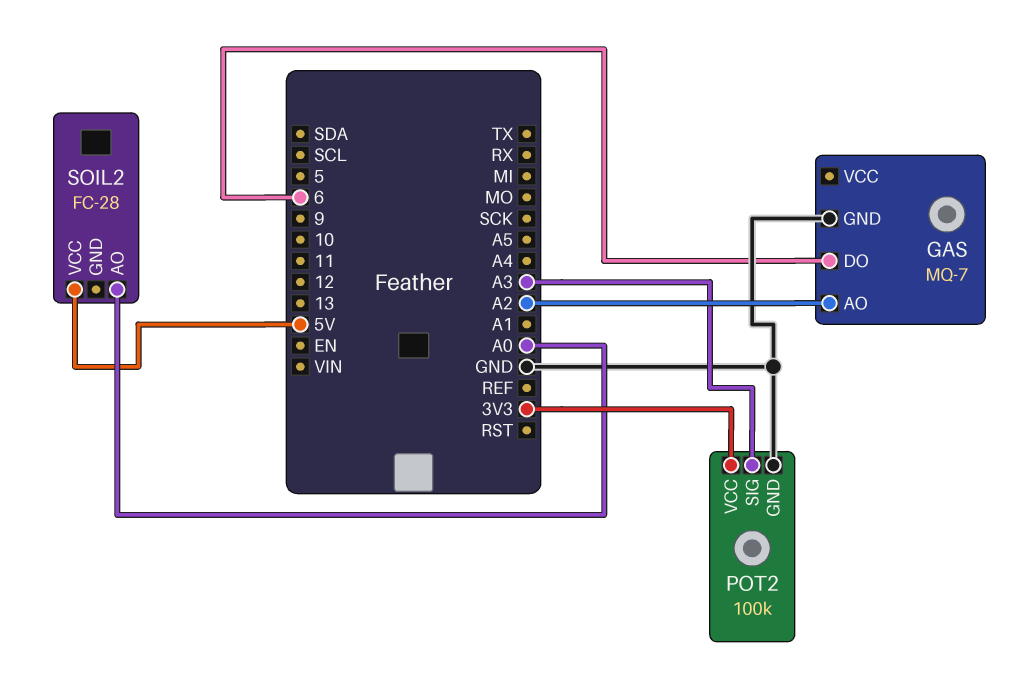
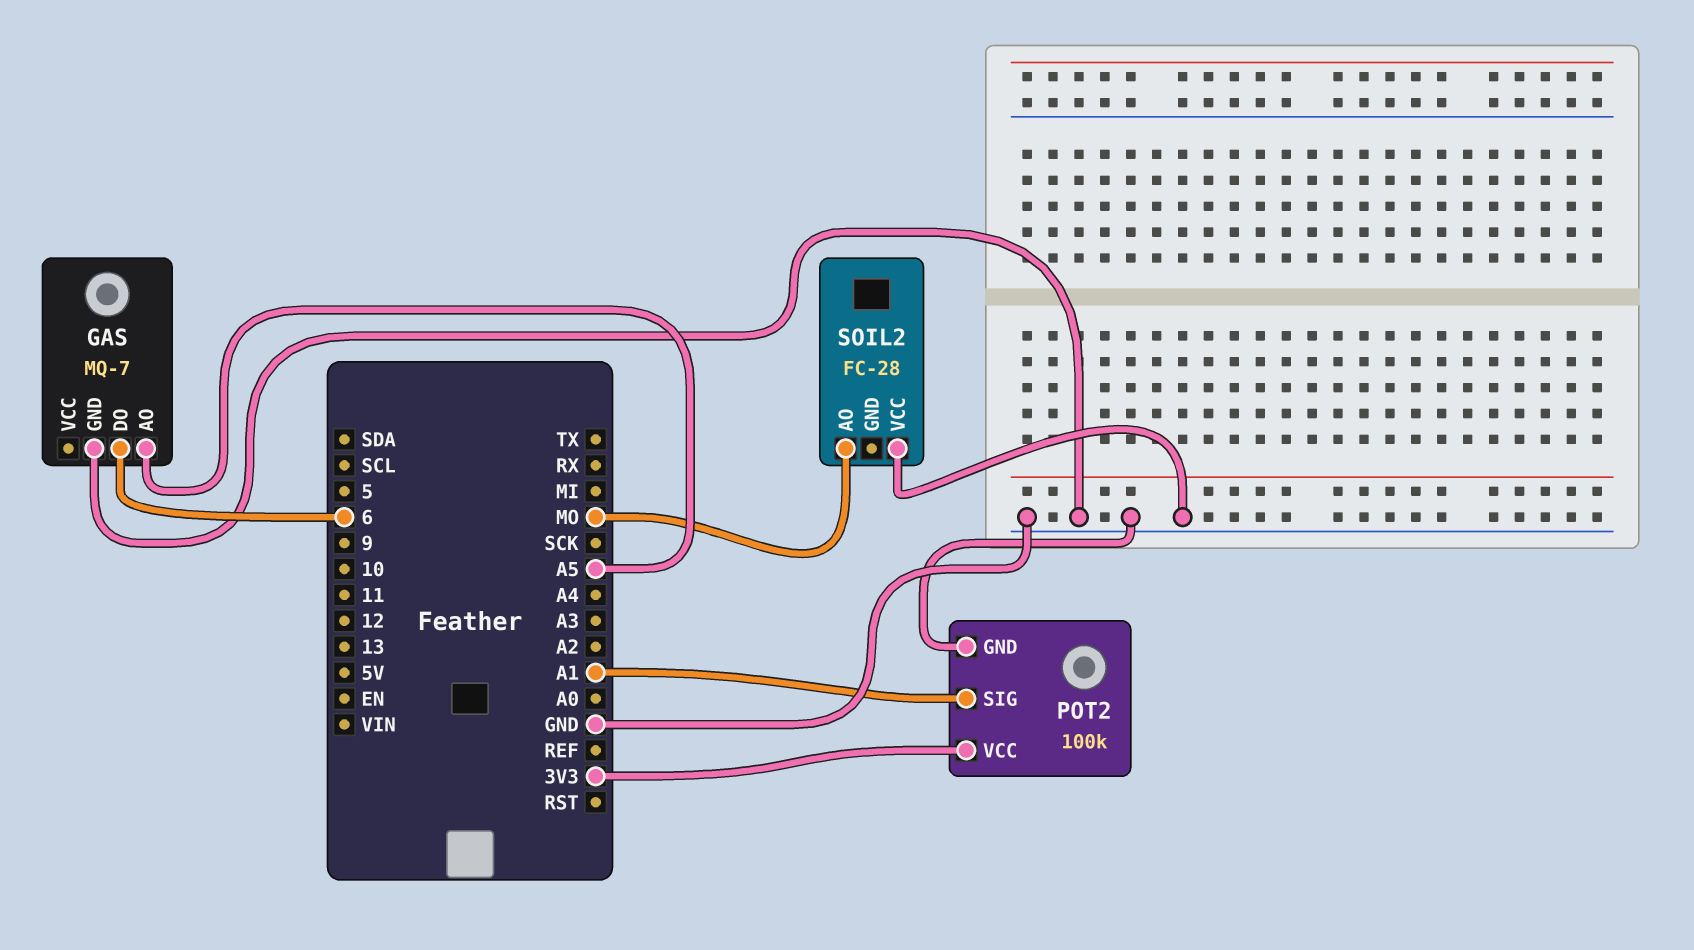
GAS pin AO: A2 -> A5
POT2 pin SIG: A3 -> A1
SOIL2 pin AO: A0 -> MO
SOIL2 pin VCC: 5V -> GND

